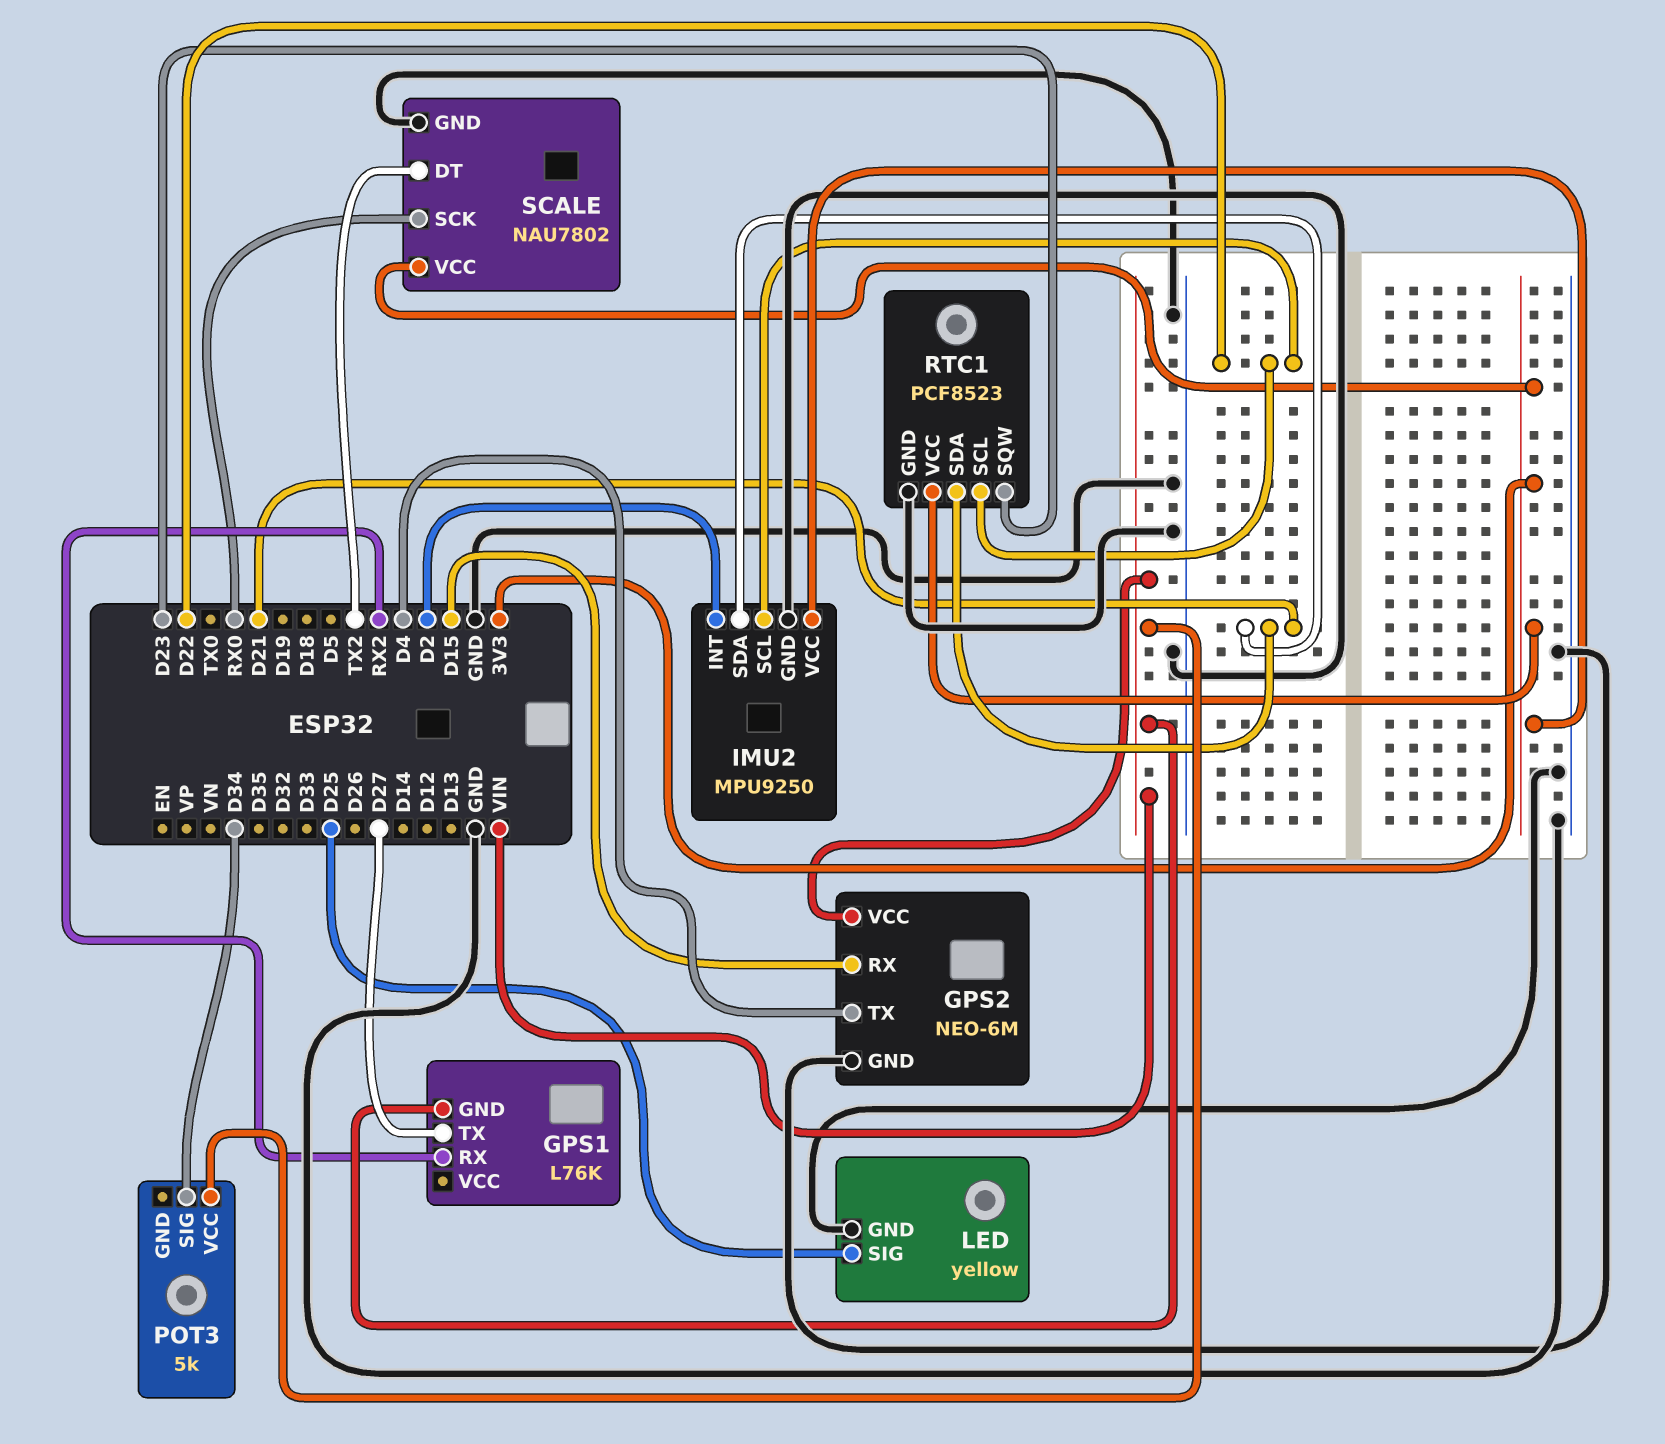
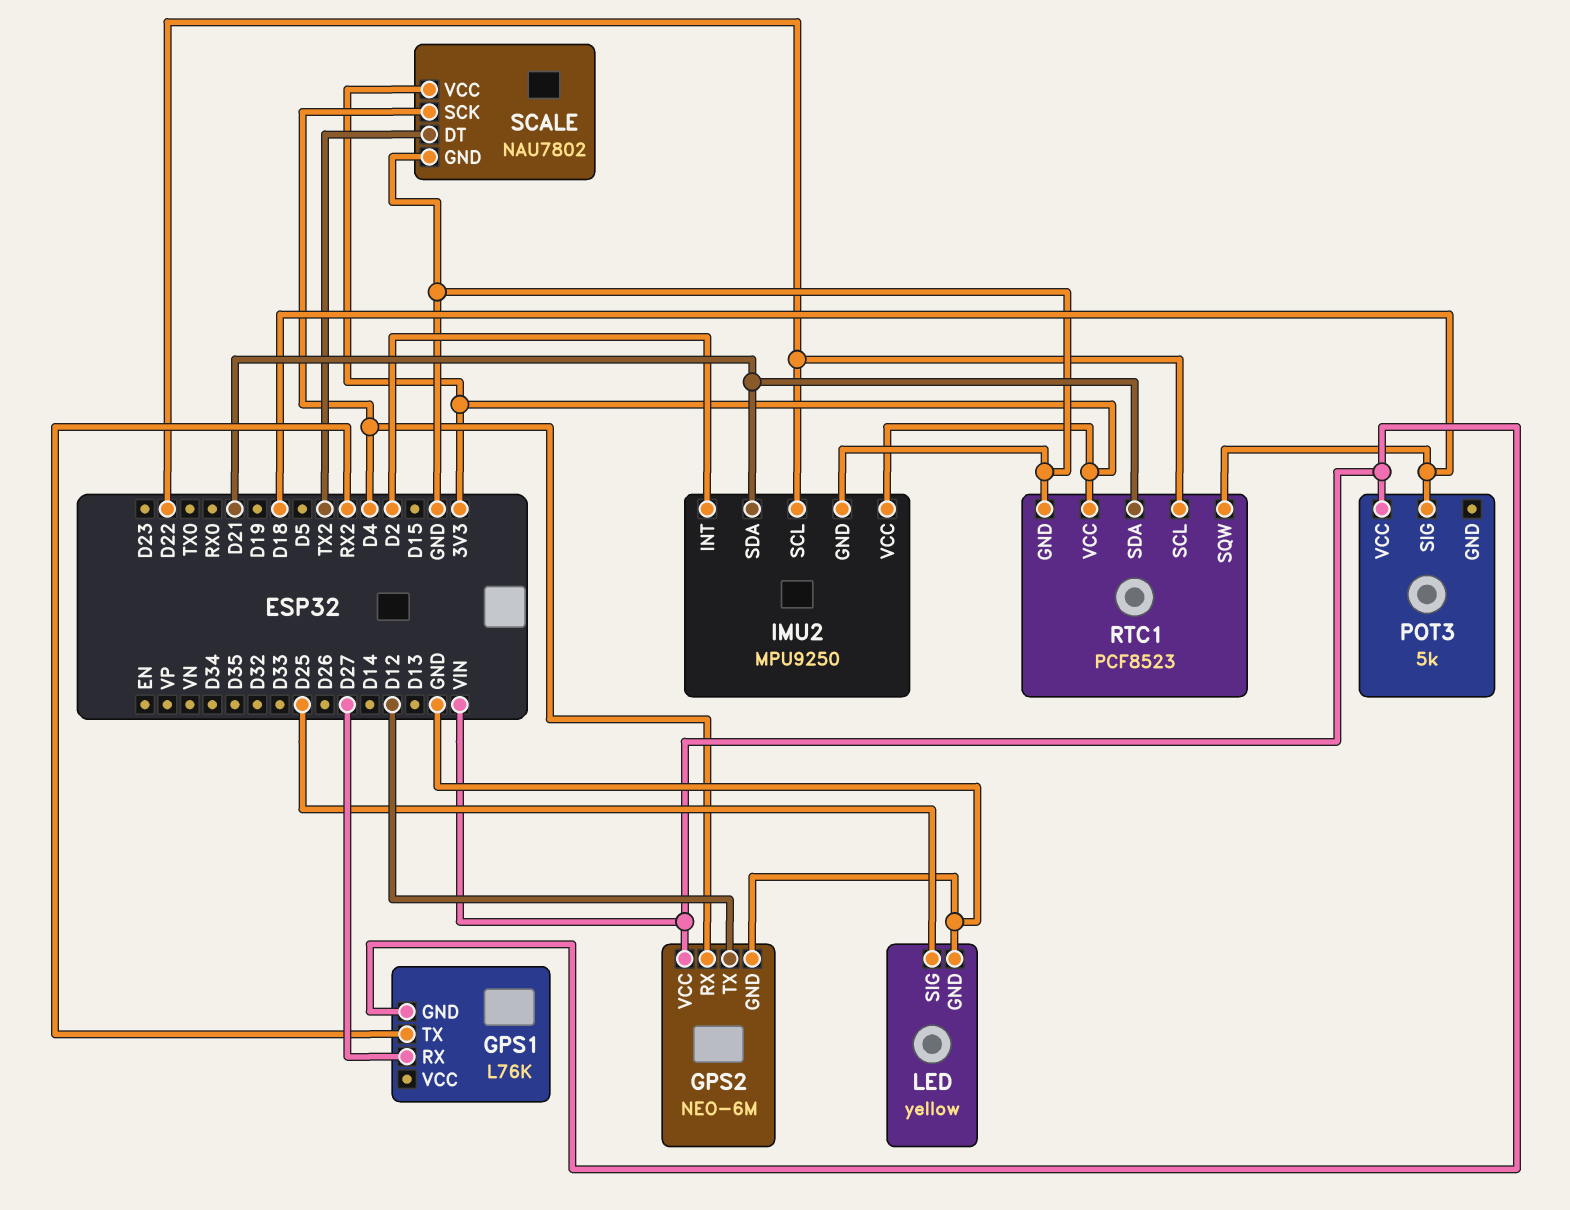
GPS1 pin RX: RX2 -> D27
GPS1 pin TX: D27 -> RX2
GPS2 pin RX: D15 -> D4
GPS2 pin TX: D4 -> D12
POT3 pin SIG: D34 -> D18
RTC1 pin SQW: D23 -> D18
SCALE pin SCK: RX0 -> D4

